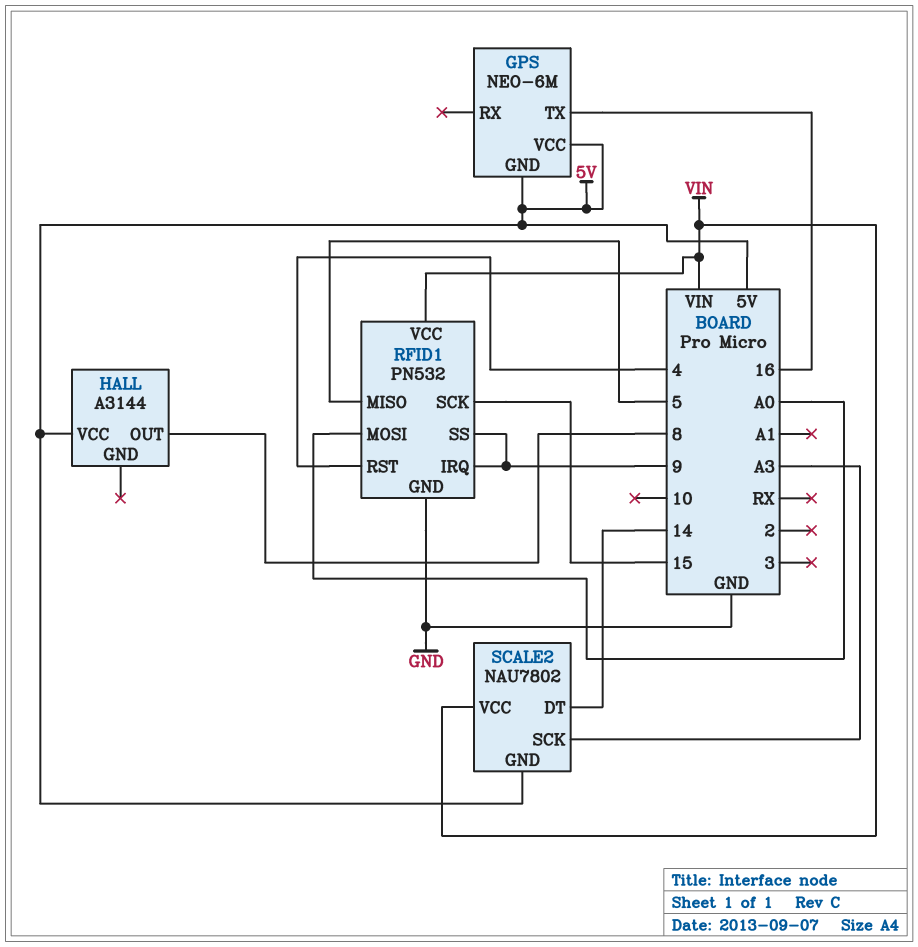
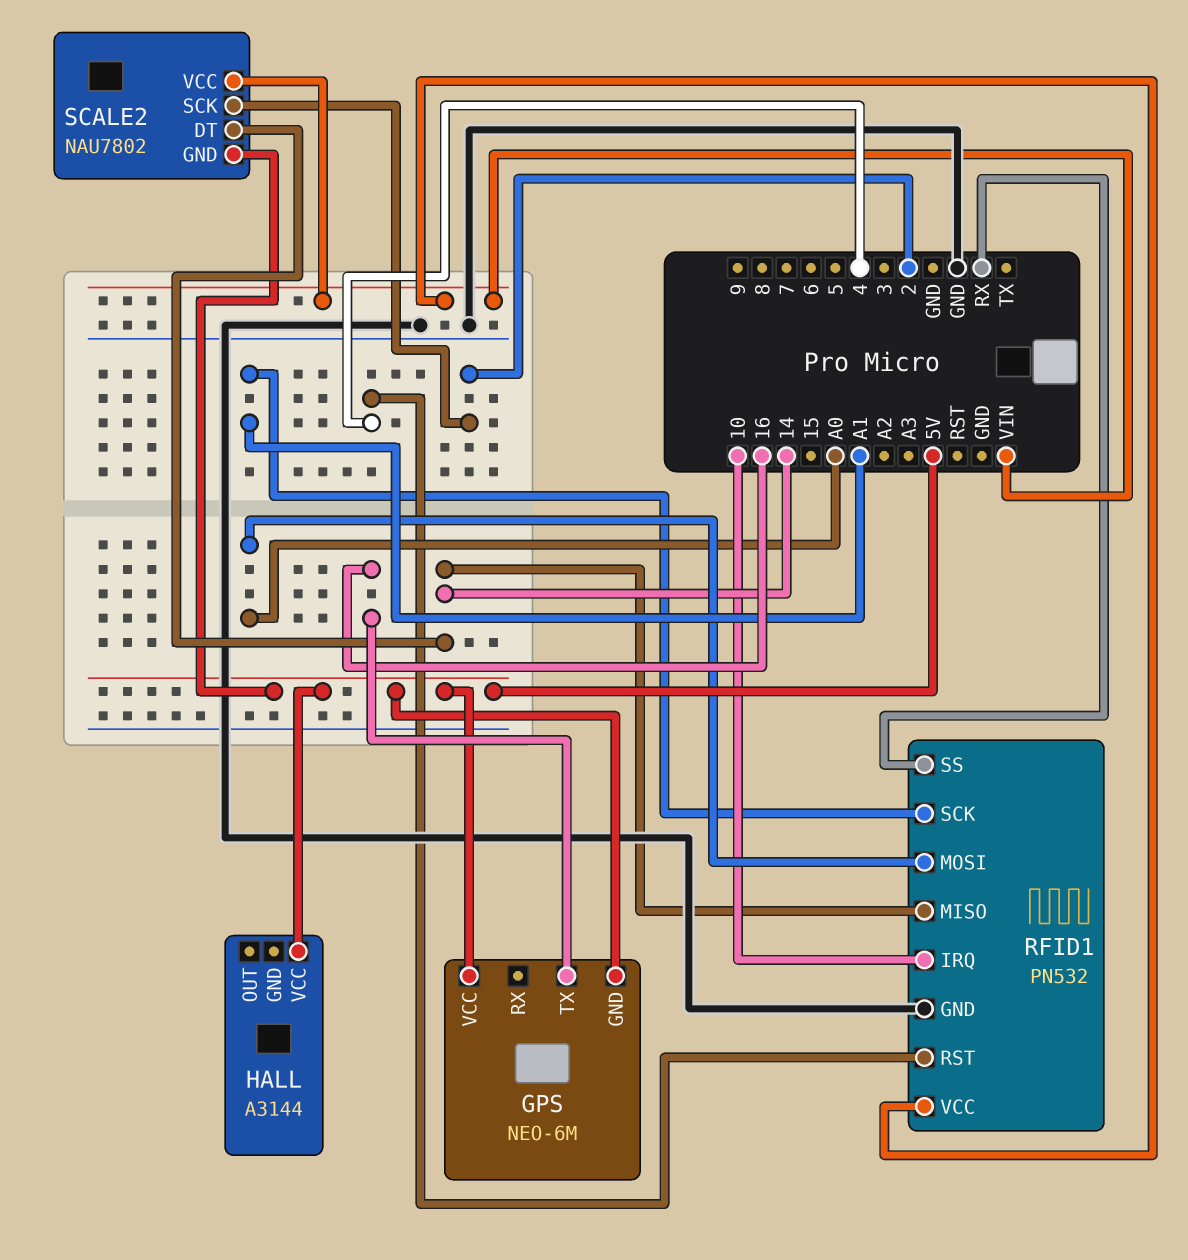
HALL pin OUT: 8 -> none
RFID1 pin IRQ: 9 -> 10
RFID1 pin MISO: 5 -> 14
RFID1 pin SCK: 15 -> A1
RFID1 pin SS: 9 -> RX
SCALE2 pin SCK: A3 -> 2

